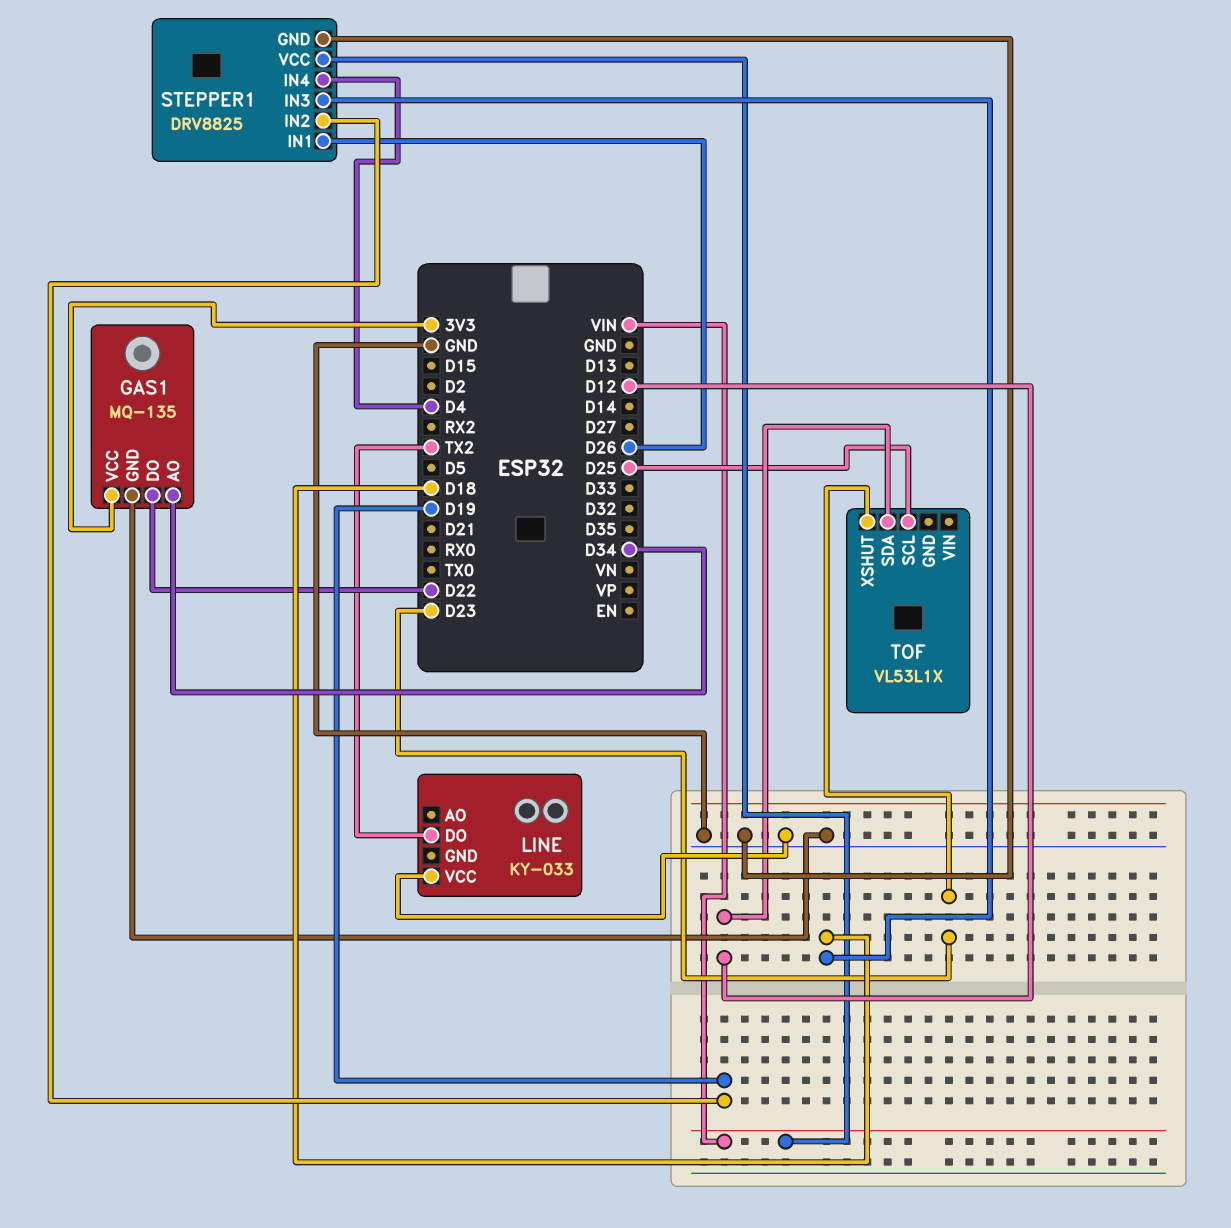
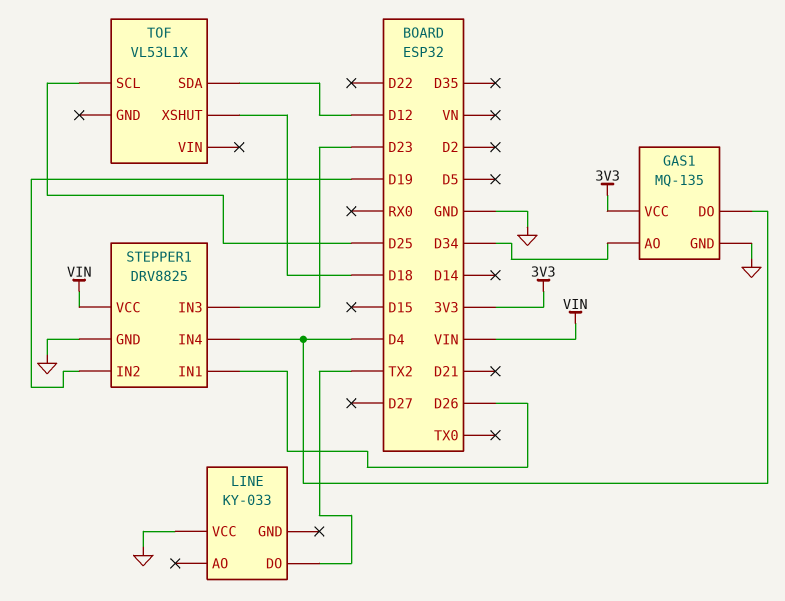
GAS1 pin DO: D22 -> D4
STEPPER1 pin IN3: D18 -> D23
TOF pin XSHUT: D23 -> D18

